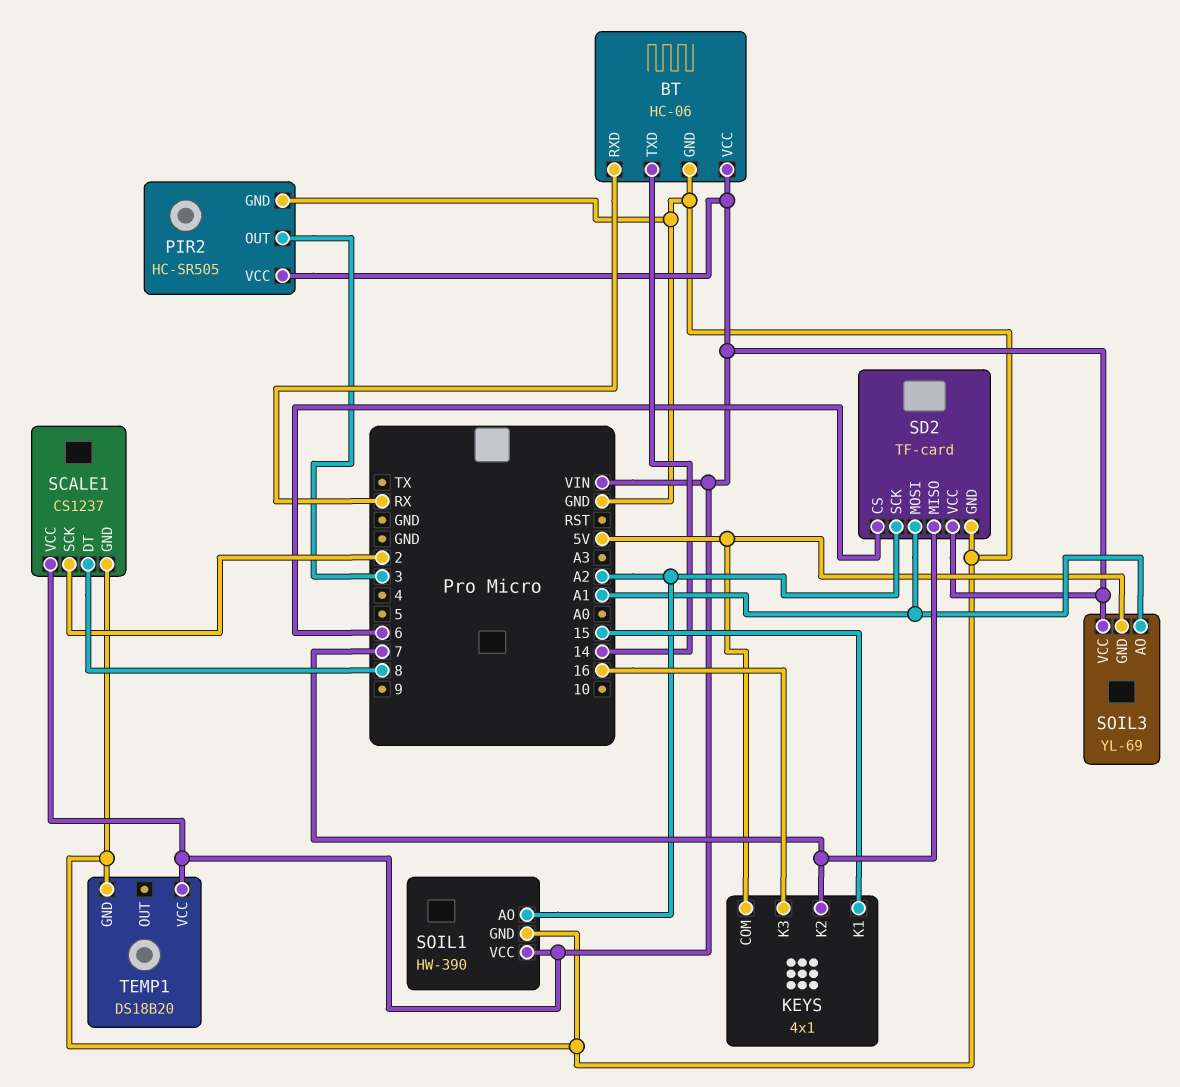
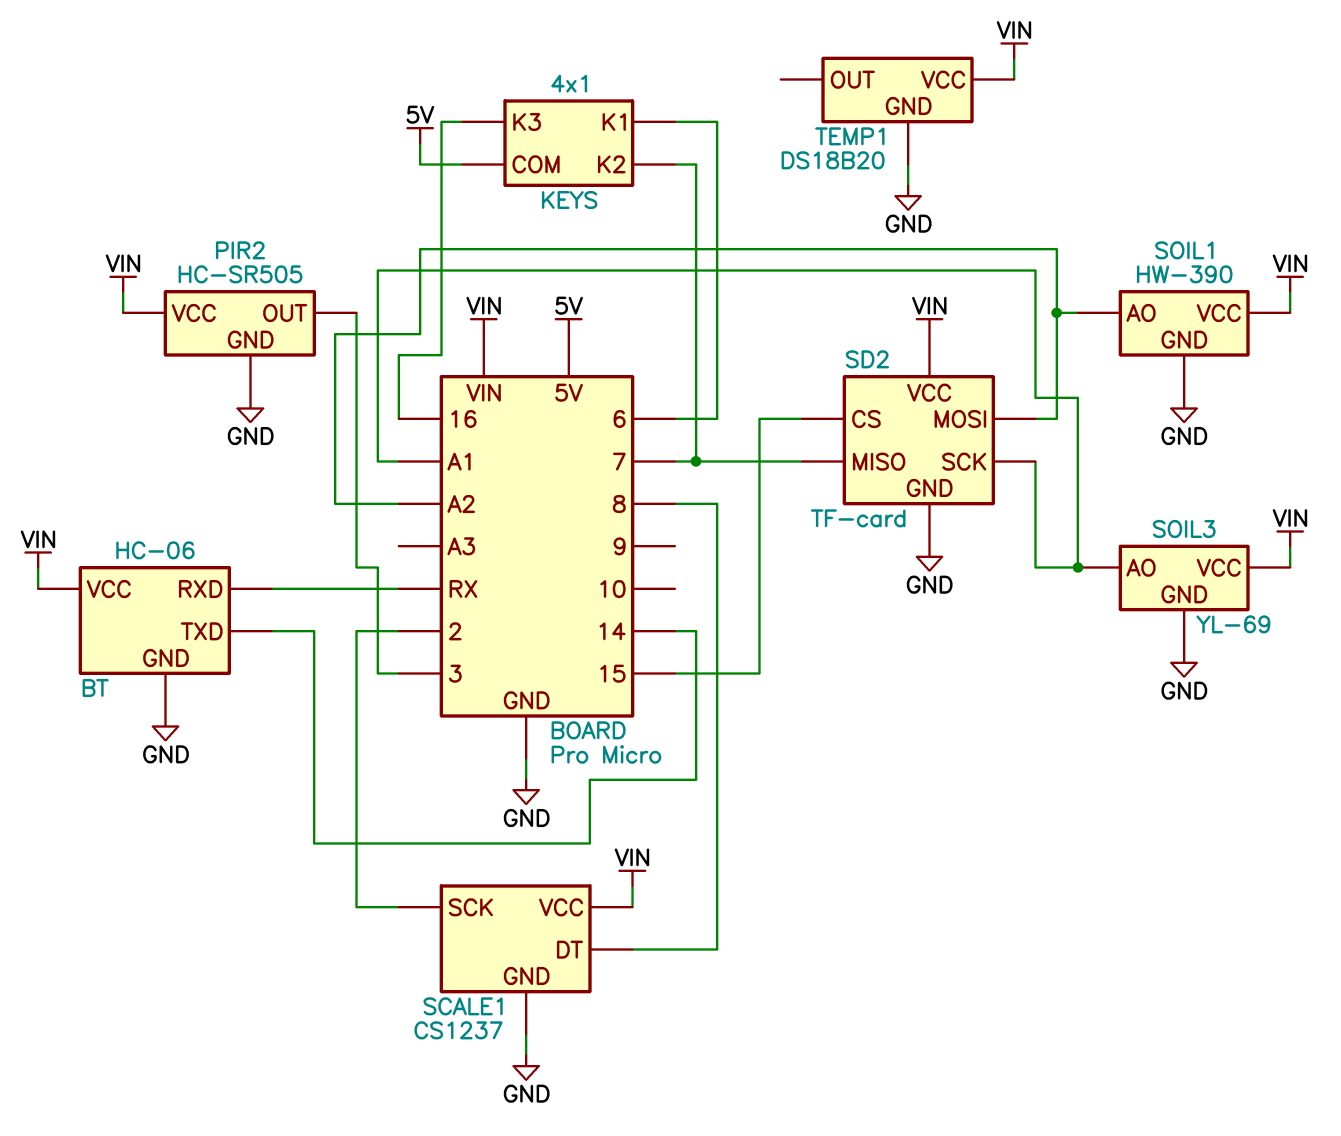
KEYS pin K1: 15 -> 6
SD2 pin CS: 6 -> 15
SD2 pin MOSI: A1 -> A2
SD2 pin SCK: A2 -> A1
SOIL3 pin GND: 5V -> GND

